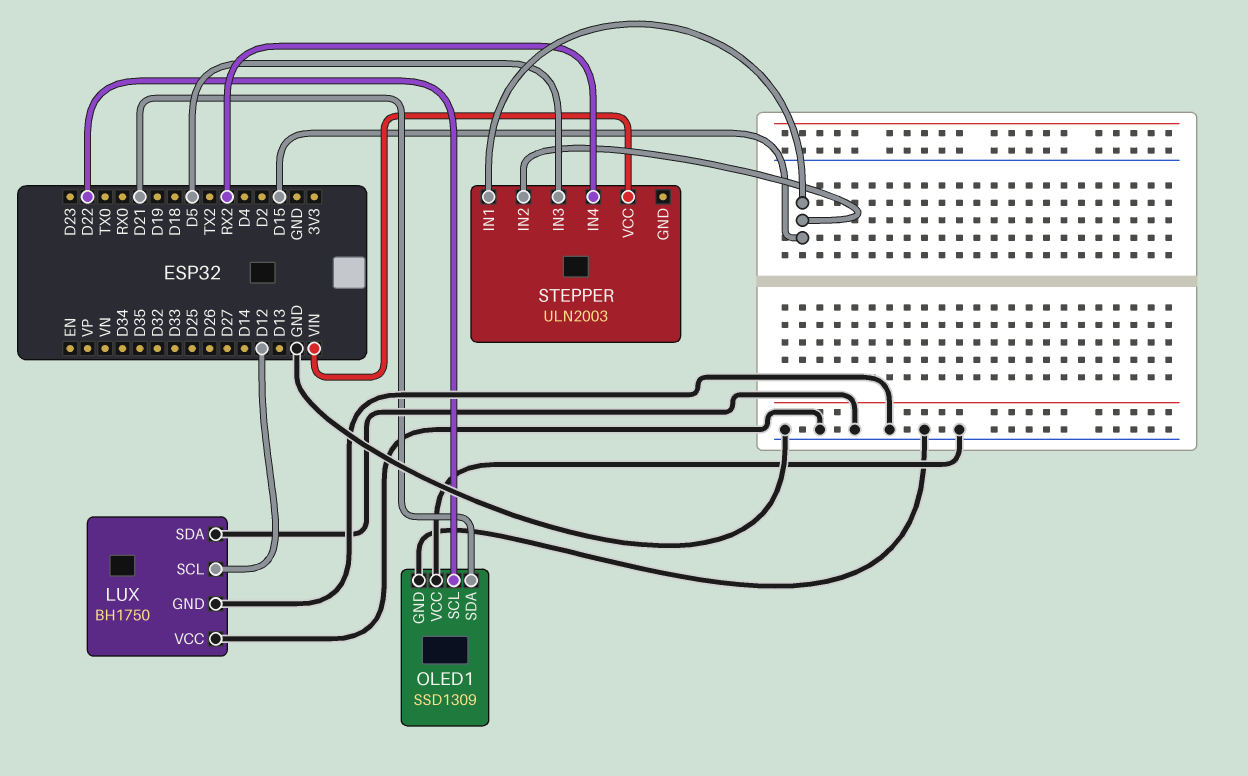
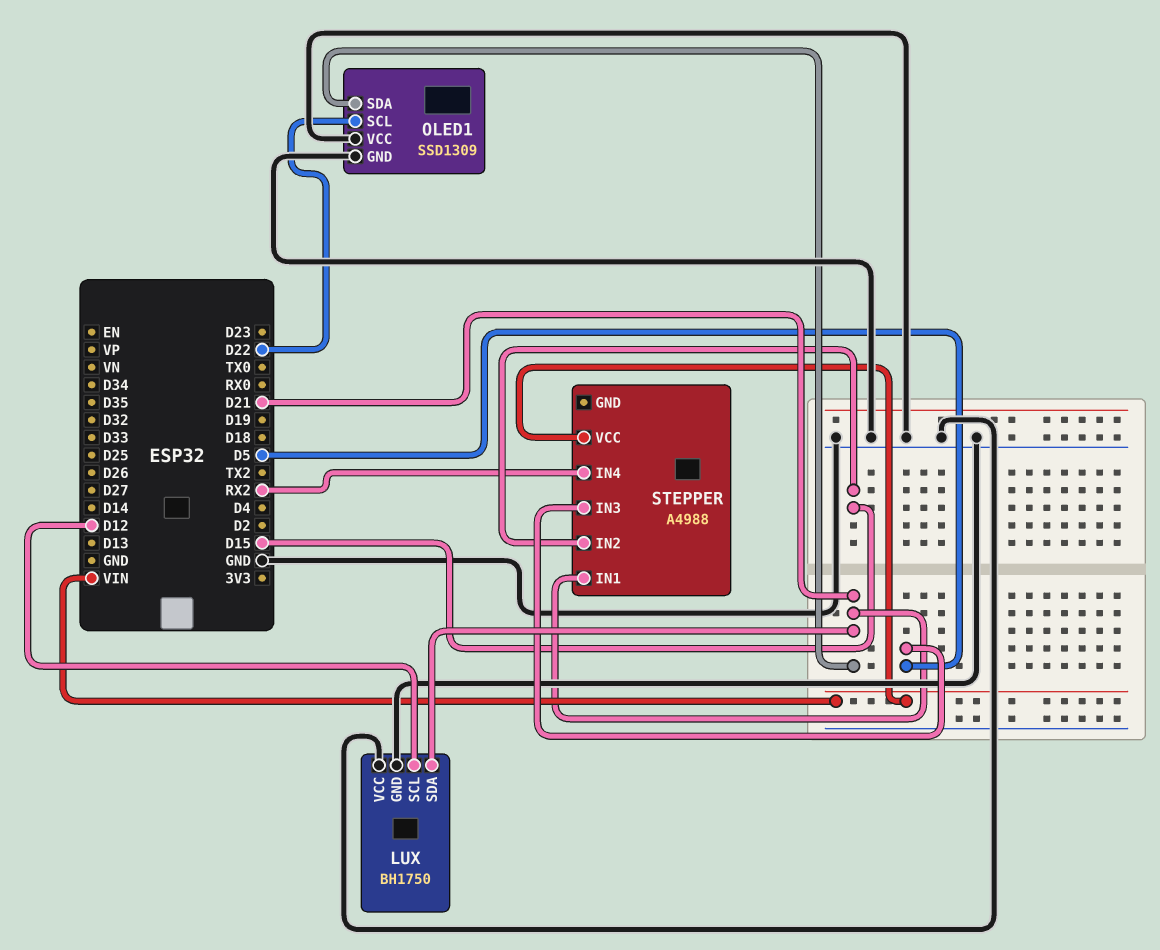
LUX pin SDA: GND -> D21
STEPPER: ULN2003 -> A4988
STEPPER pin IN1: D15 -> D21

